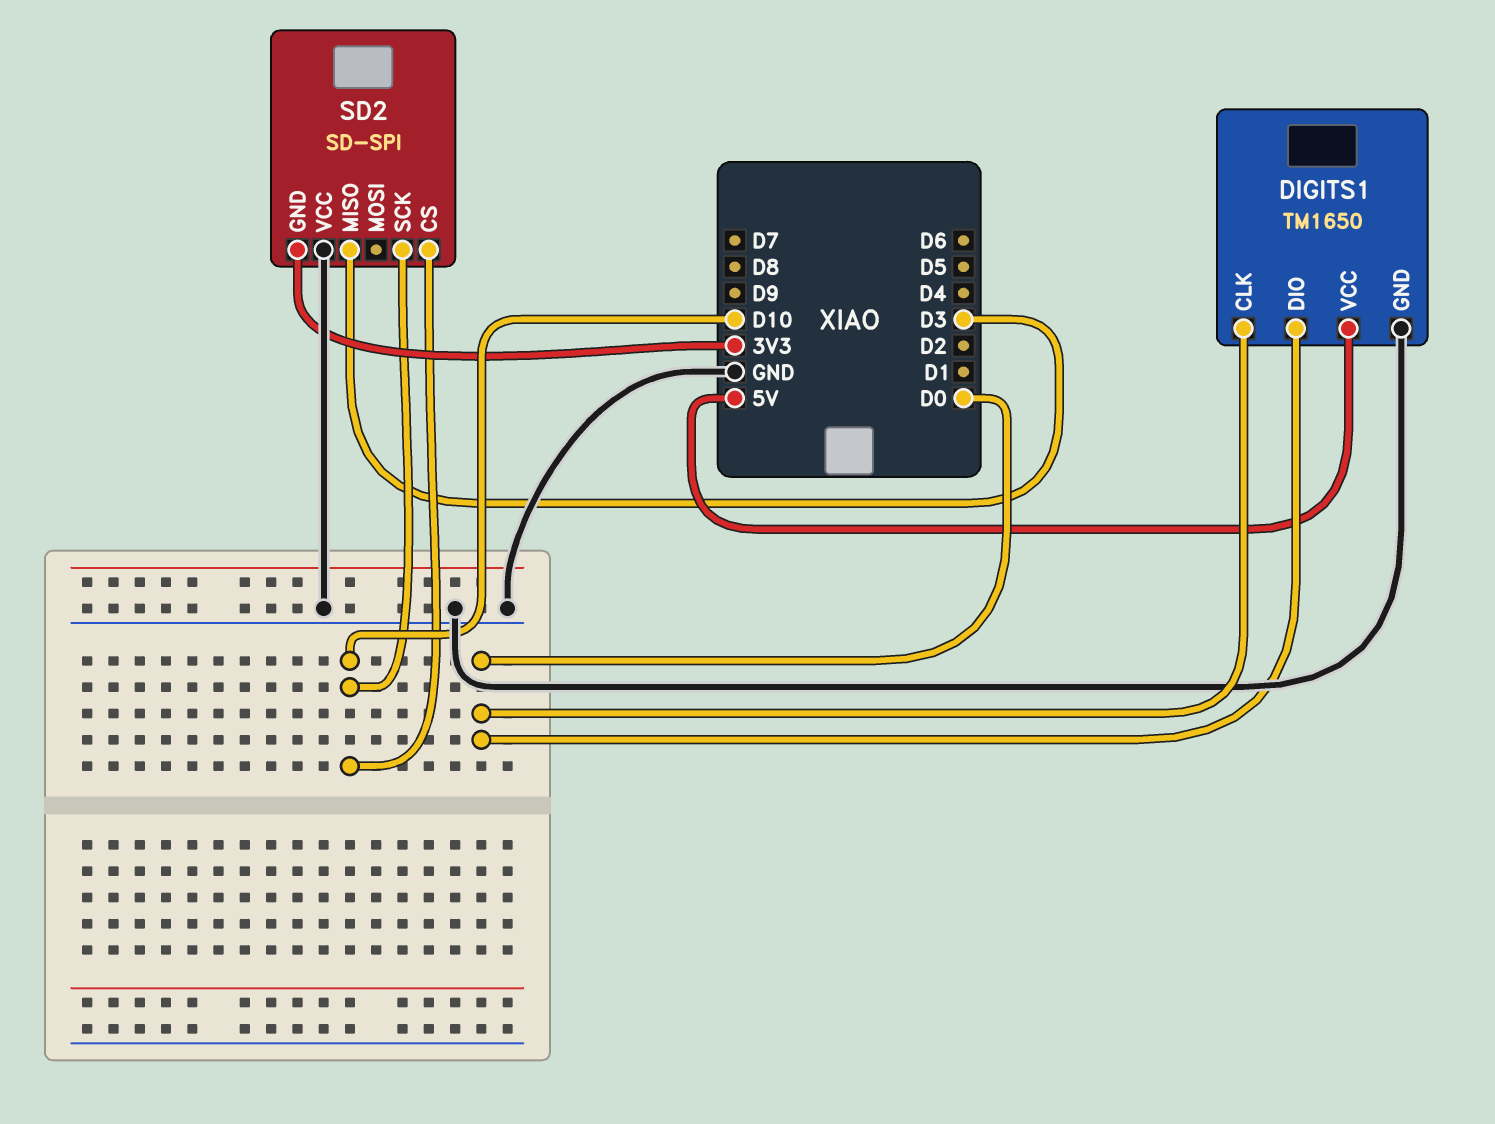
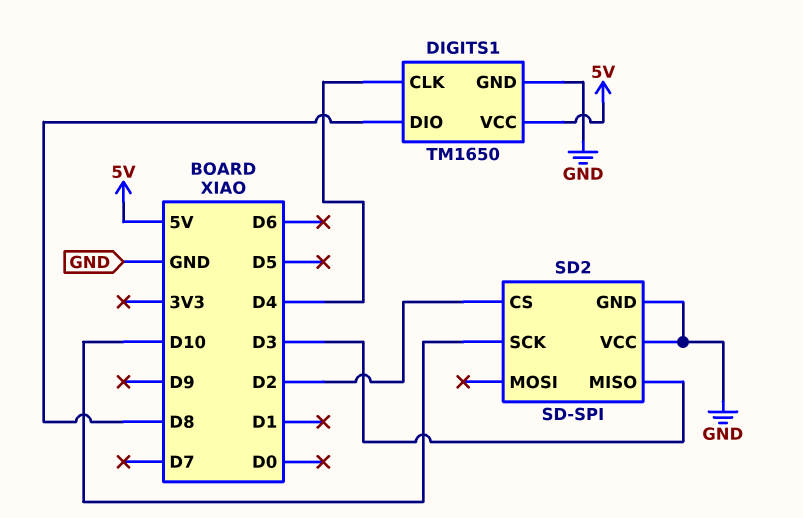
DIGITS1 pin CLK: D0 -> D4
DIGITS1 pin DIO: D0 -> D8
SD2 pin CS: D10 -> D2
SD2 pin GND: 3V3 -> GND

